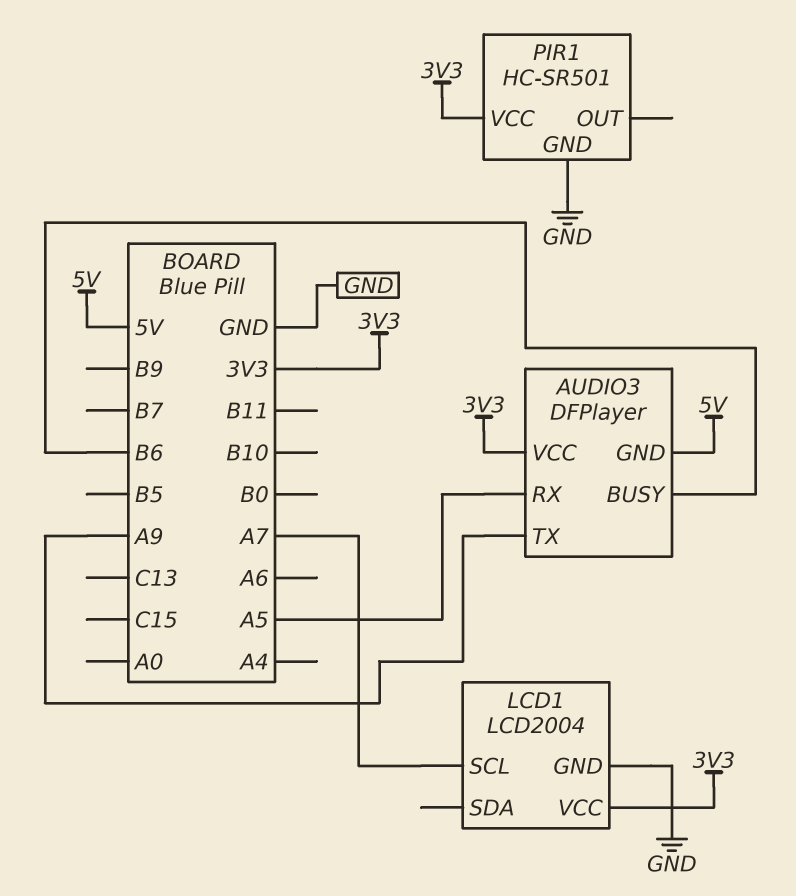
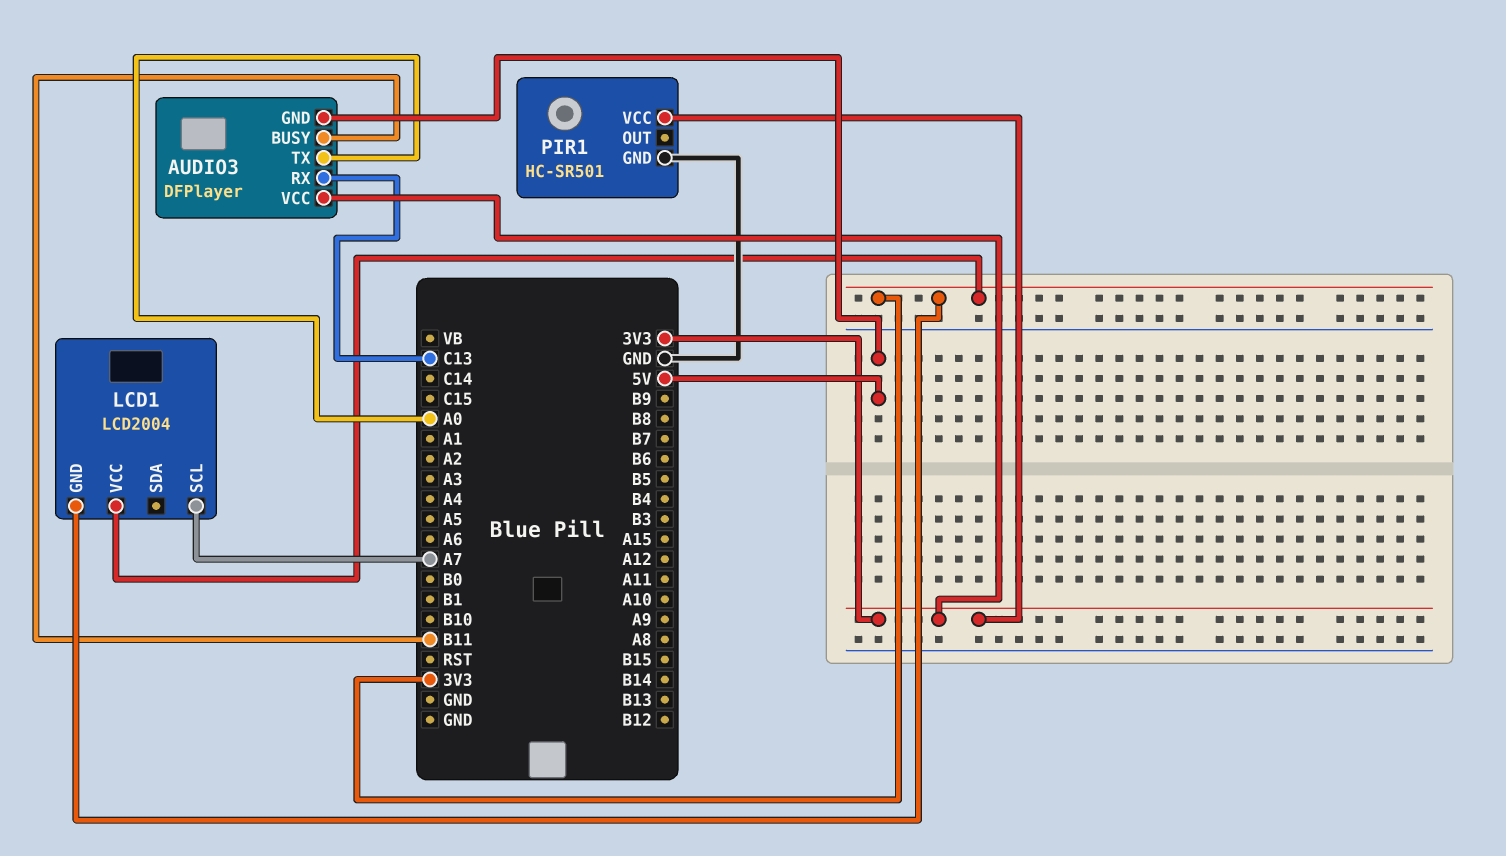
AUDIO3 pin BUSY: B6 -> B11
AUDIO3 pin RX: A5 -> C13
AUDIO3 pin TX: A9 -> A0
LCD1 pin GND: GND -> 3V3

